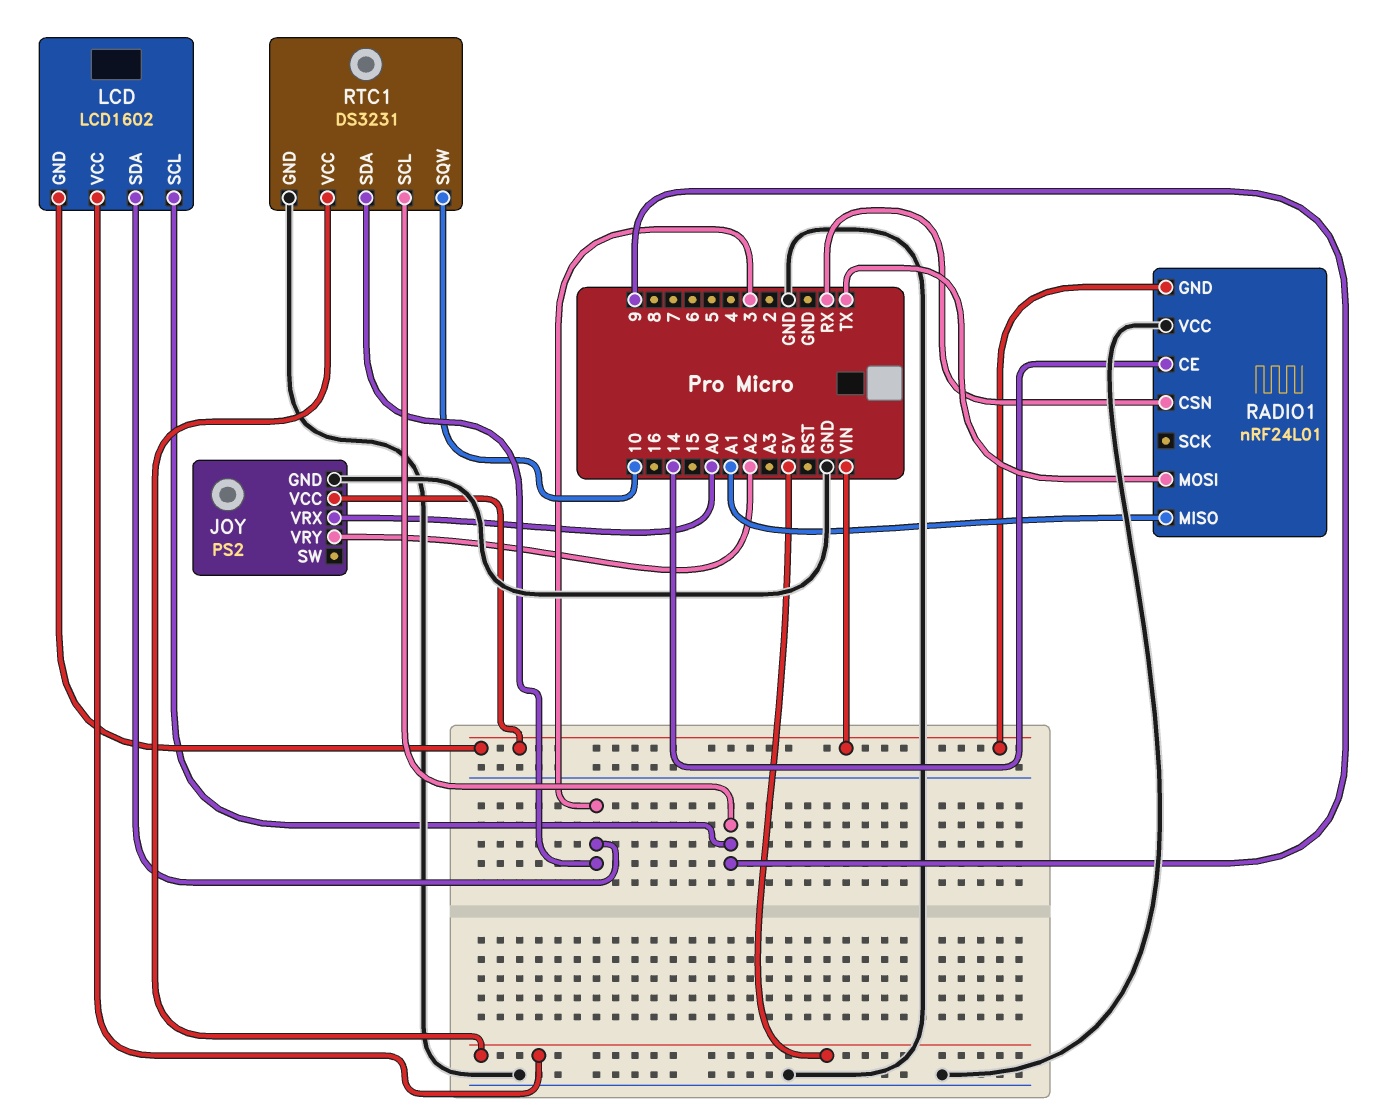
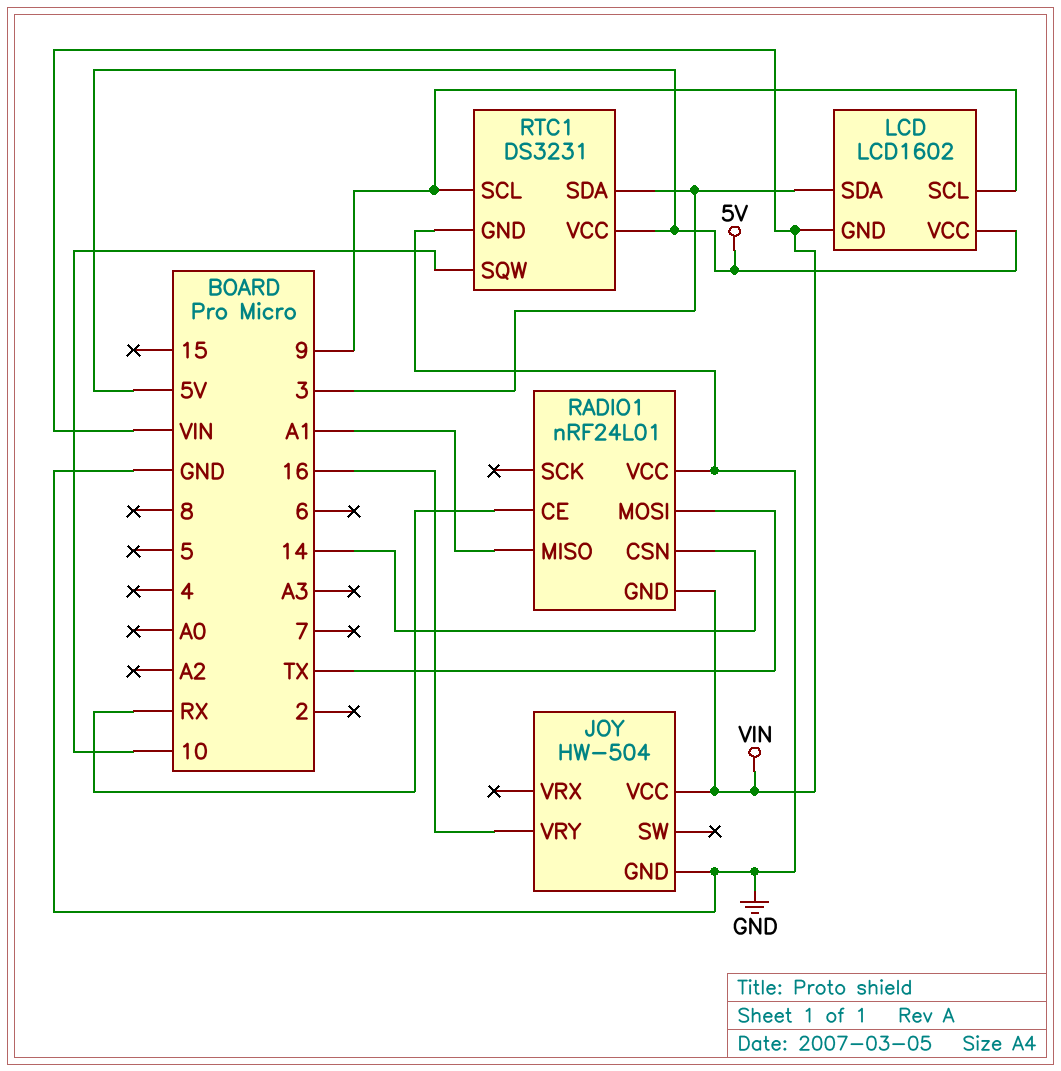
JOY: PS2 -> HW-504
JOY pin VRX: A0 -> none
JOY pin VRY: A2 -> 16
RADIO1 pin CE: 14 -> RX
RADIO1 pin CSN: RX -> 14

